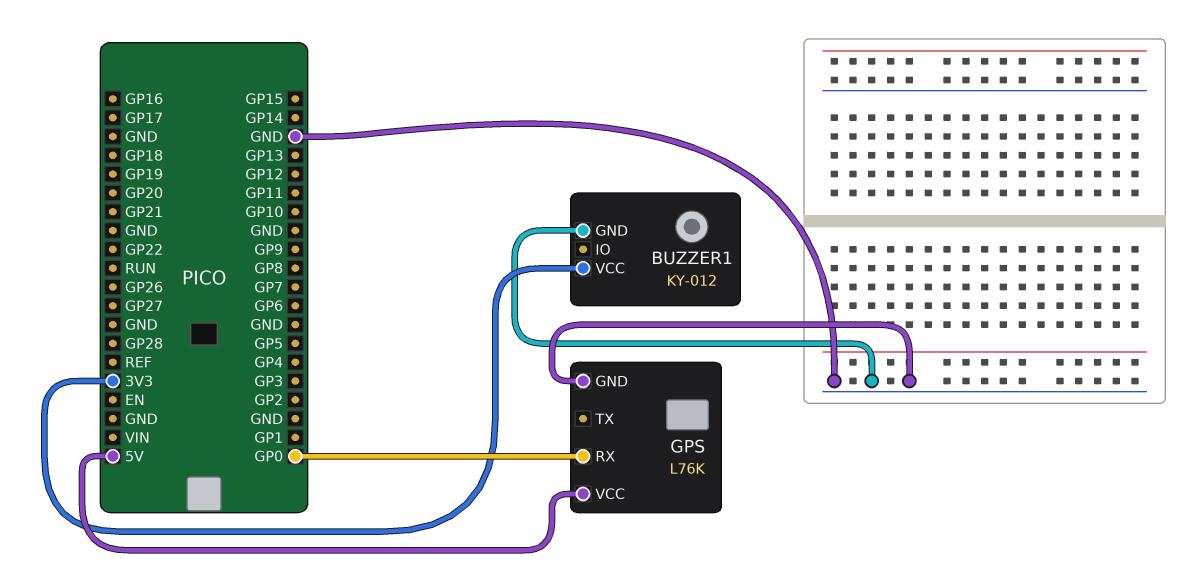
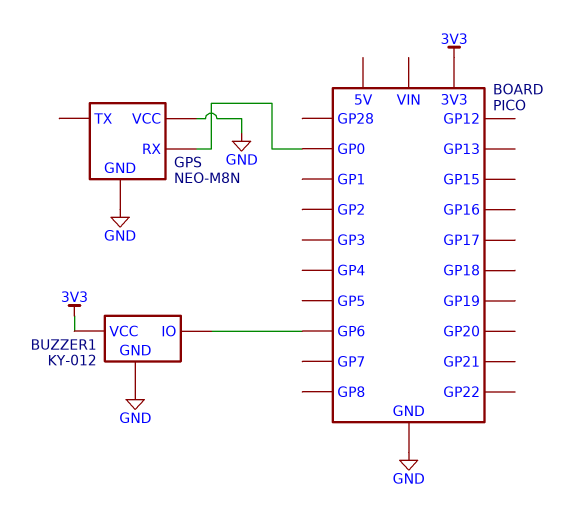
BUZZER1 pin IO: none -> GP6
GPS: L76K -> NEO-M8N
GPS pin VCC: 5V -> GND

